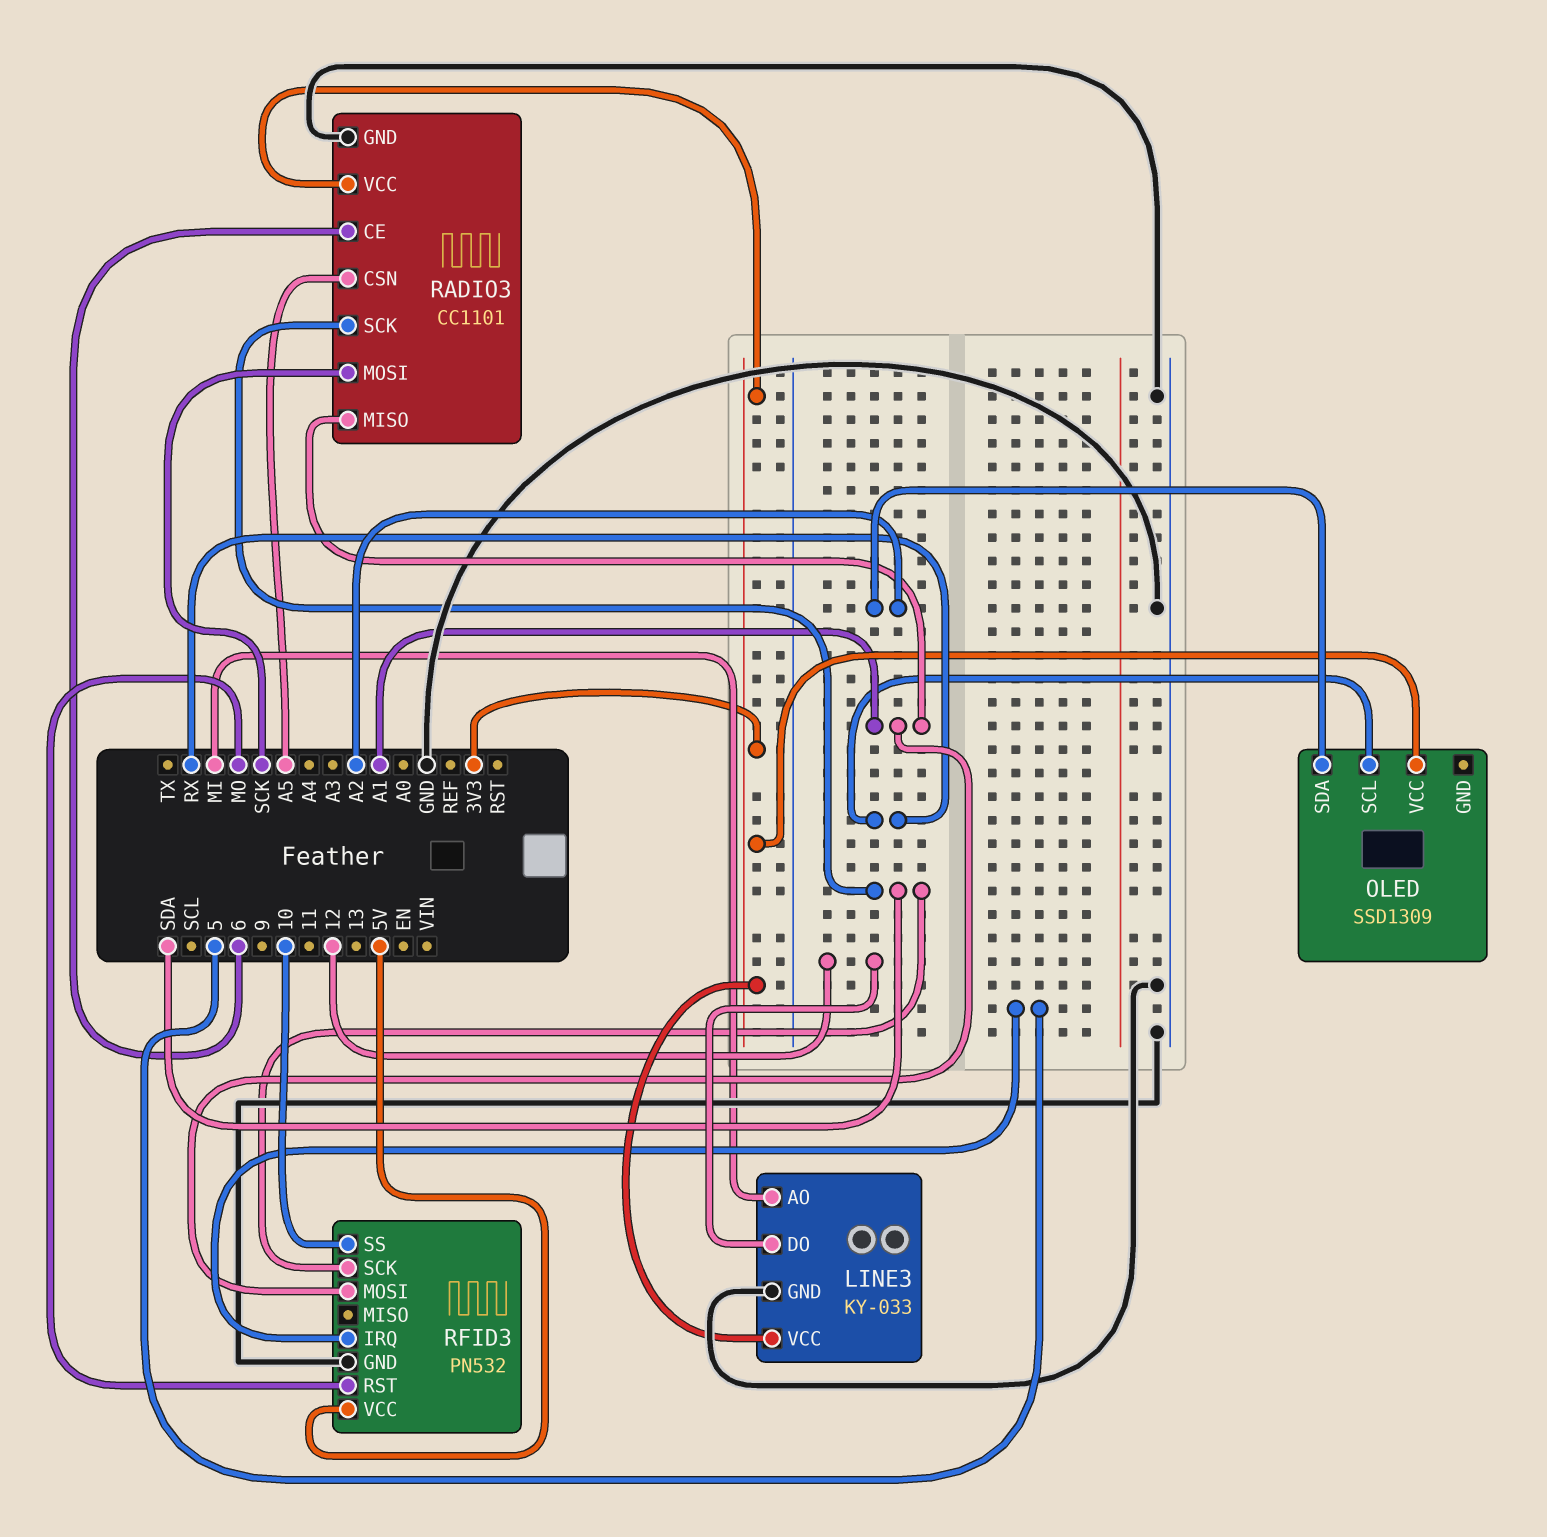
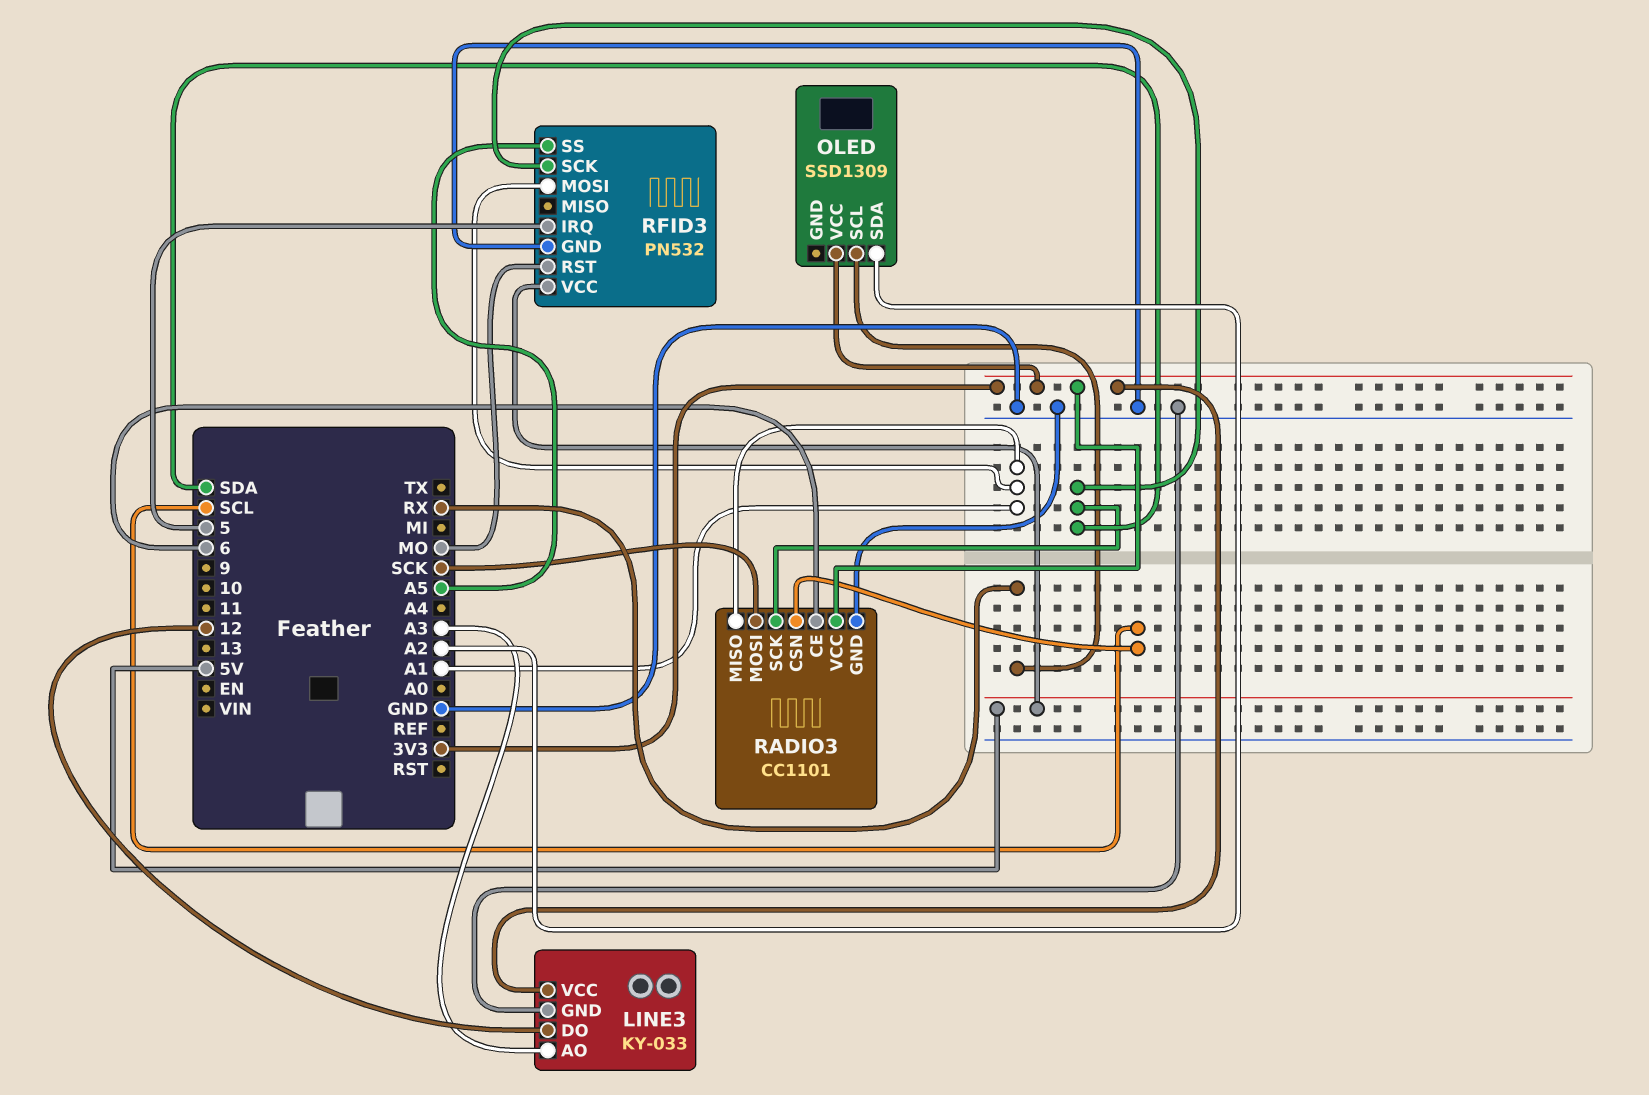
LINE3 pin AO: MI -> A3
RADIO3 pin CSN: A5 -> SCL
RFID3 pin SS: 10 -> A5

